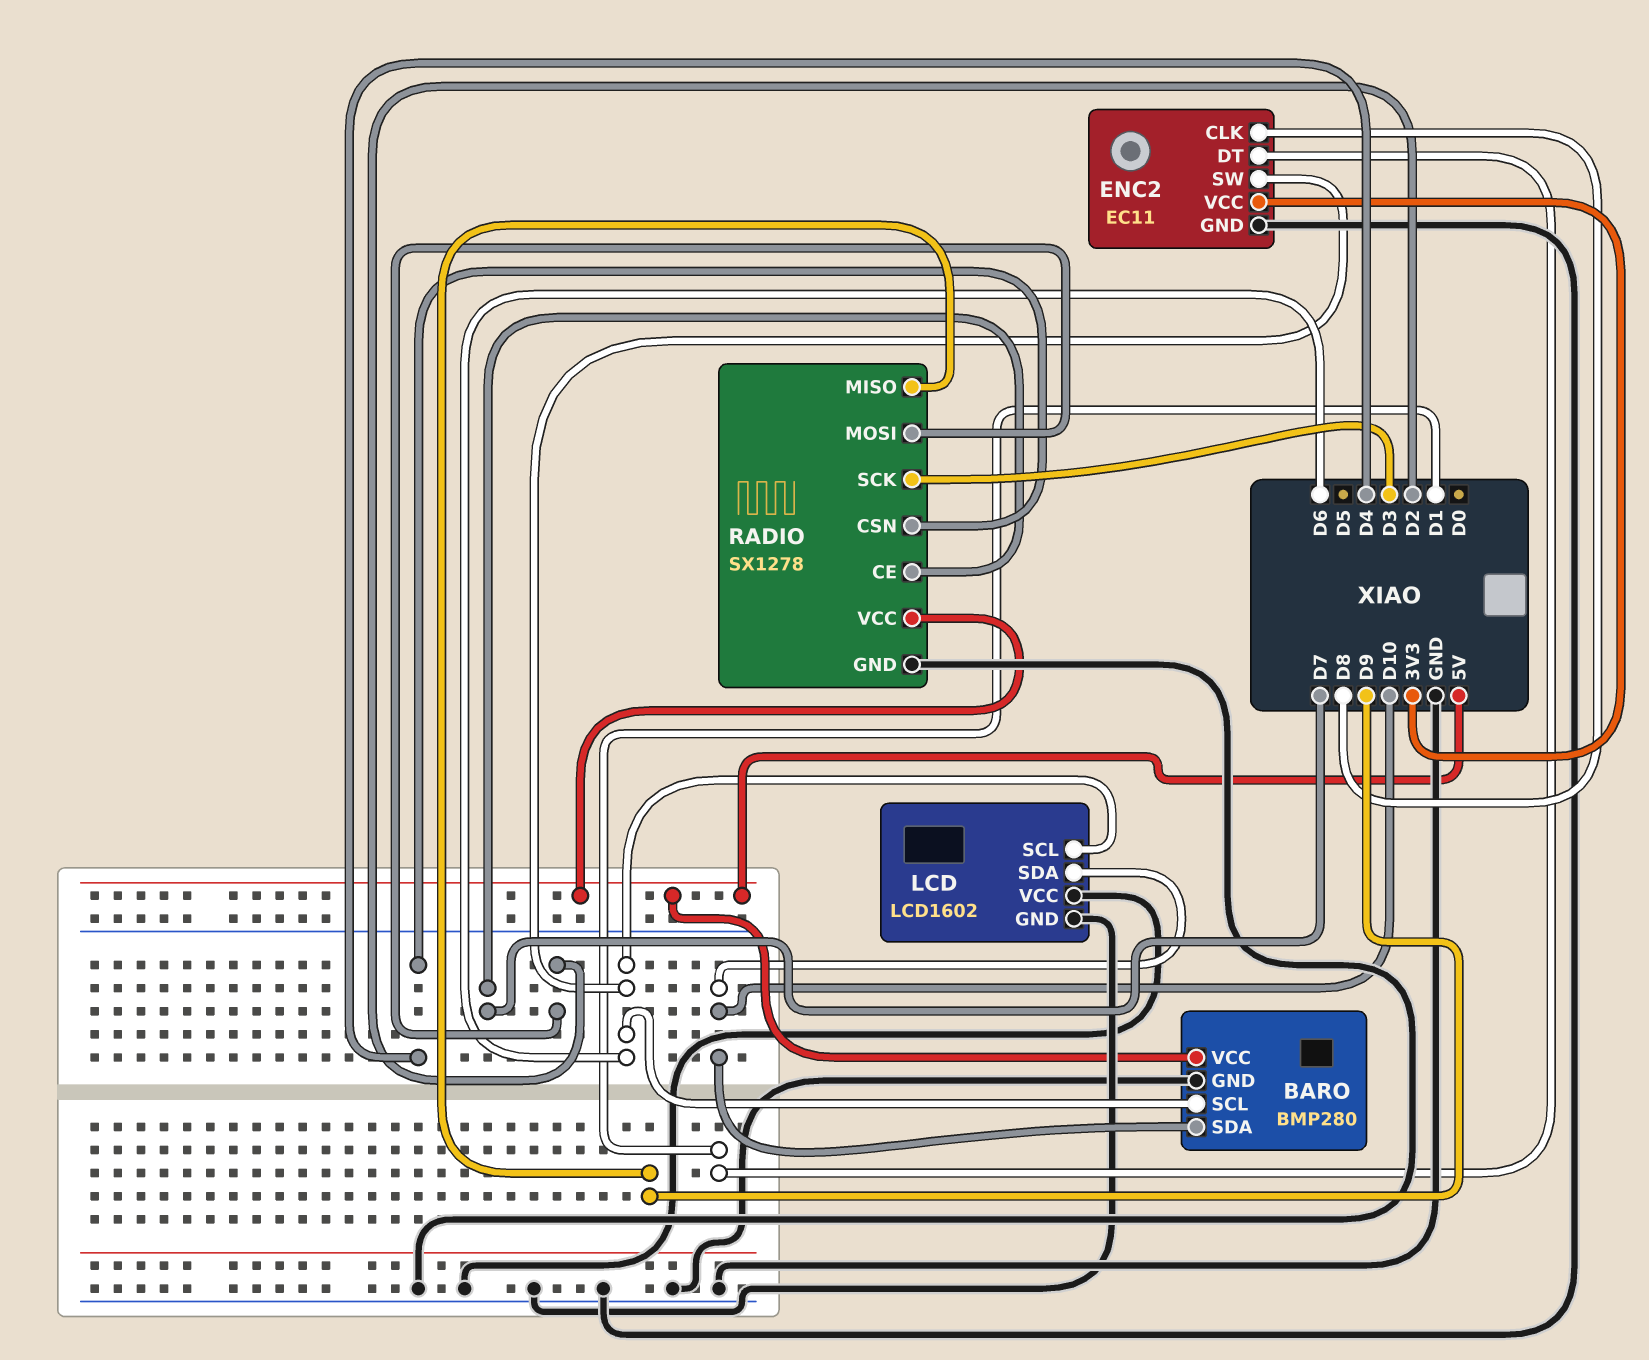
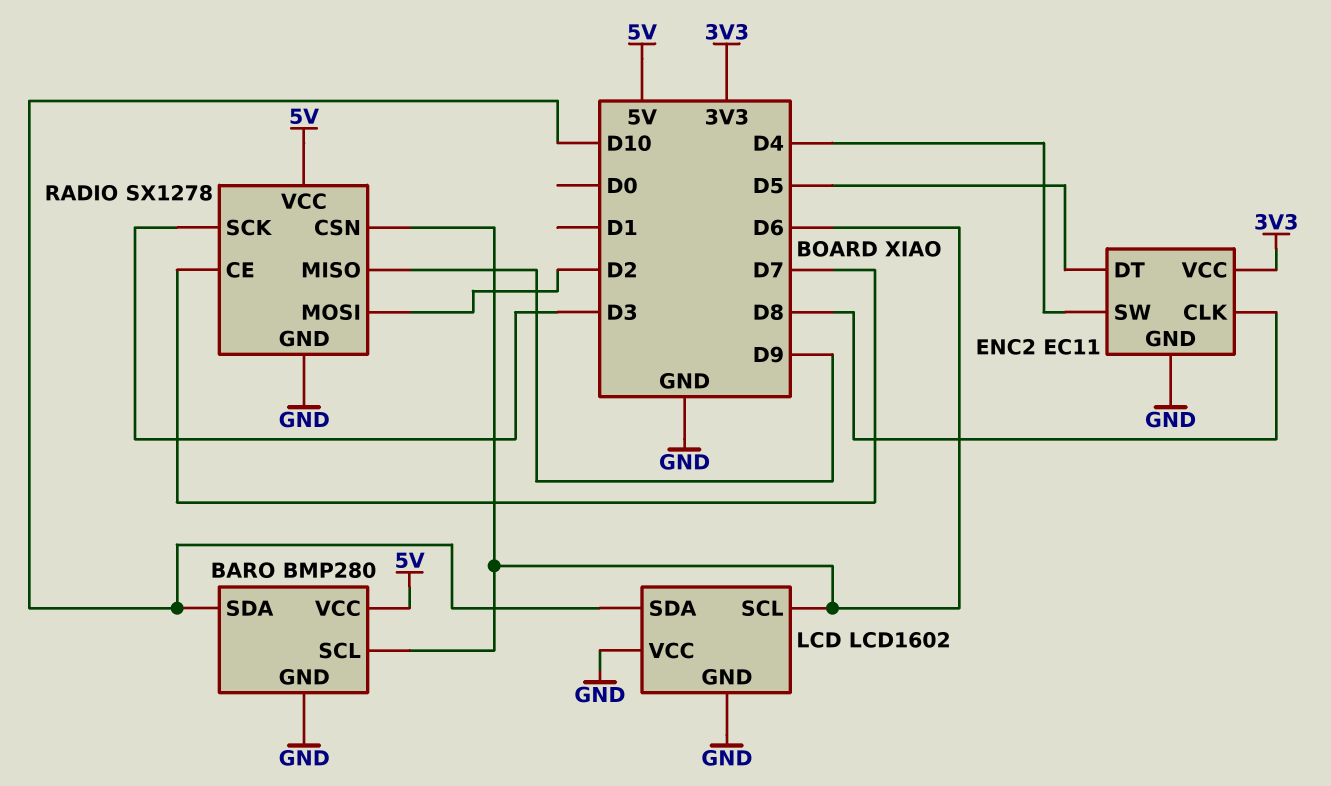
ENC2 pin DT: D1 -> D5
ENC2 pin SW: D6 -> D4
RADIO pin CSN: D4 -> D6

